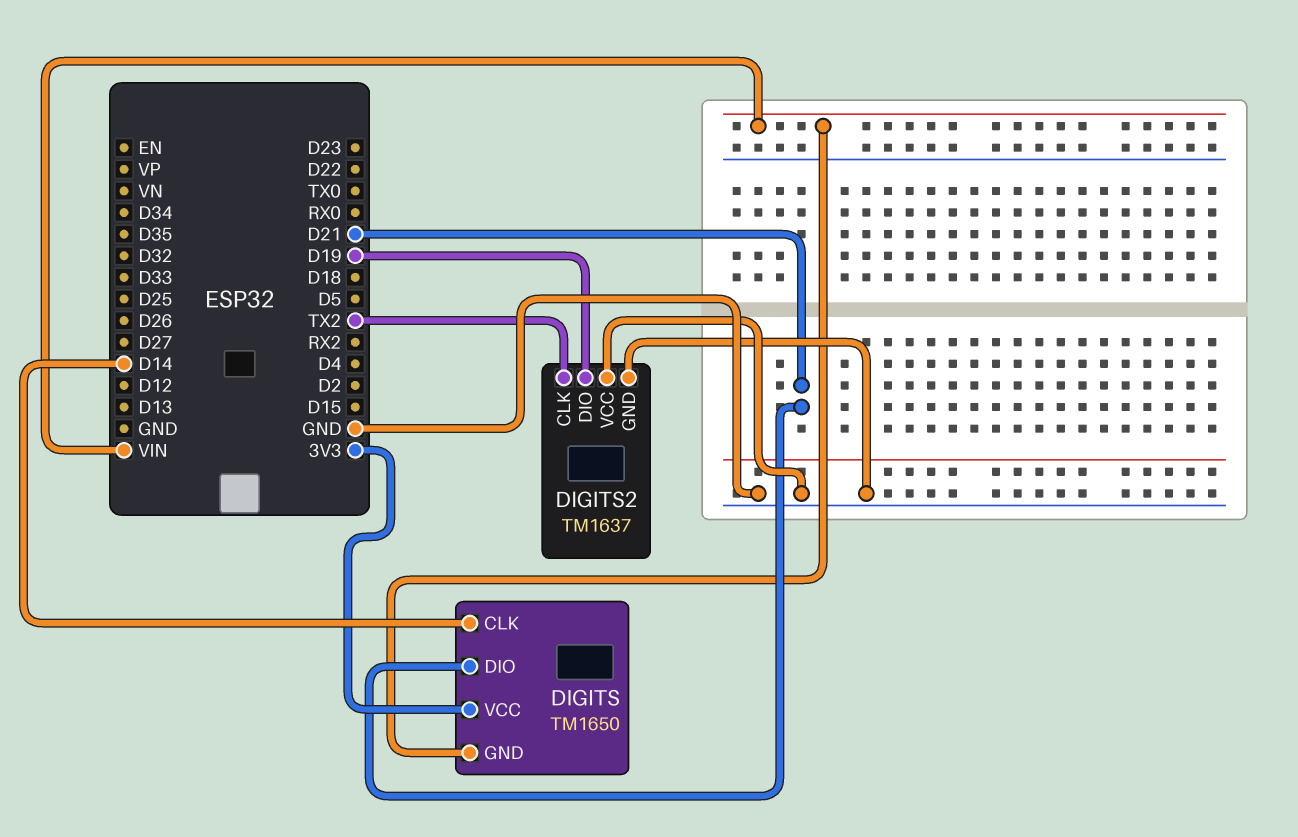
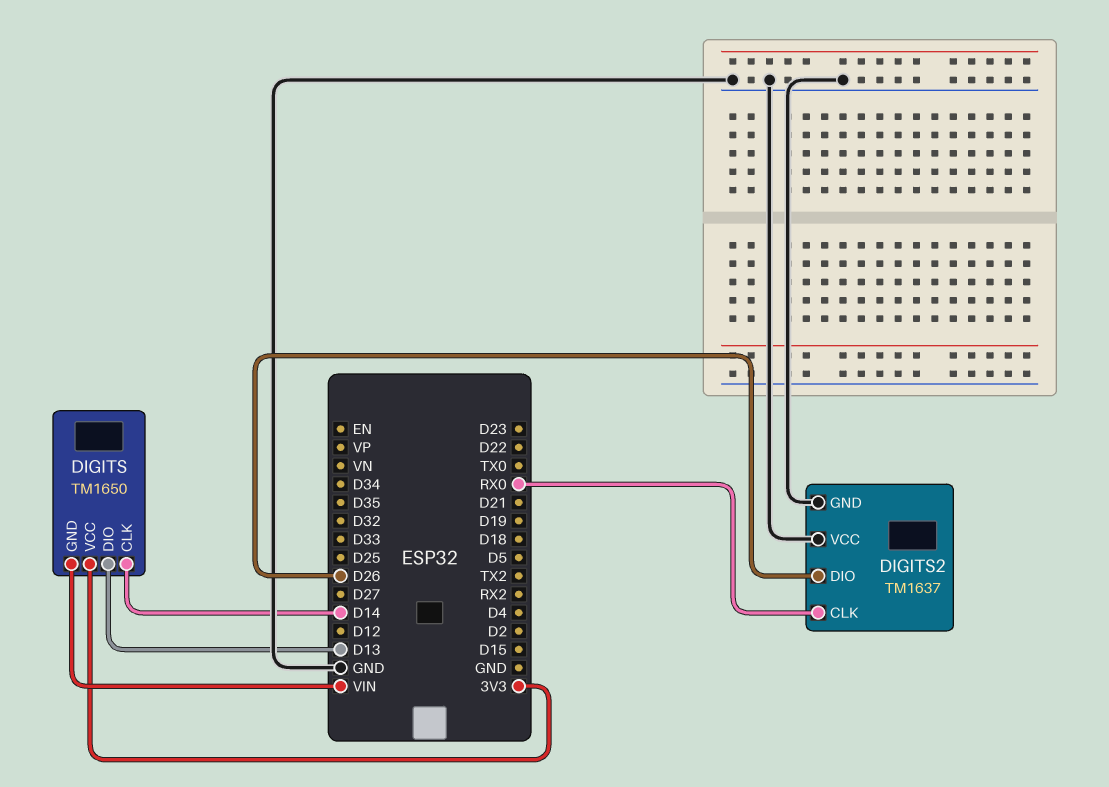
DIGITS pin DIO: D21 -> D13
DIGITS2 pin CLK: TX2 -> RX0
DIGITS2 pin DIO: D19 -> D26

